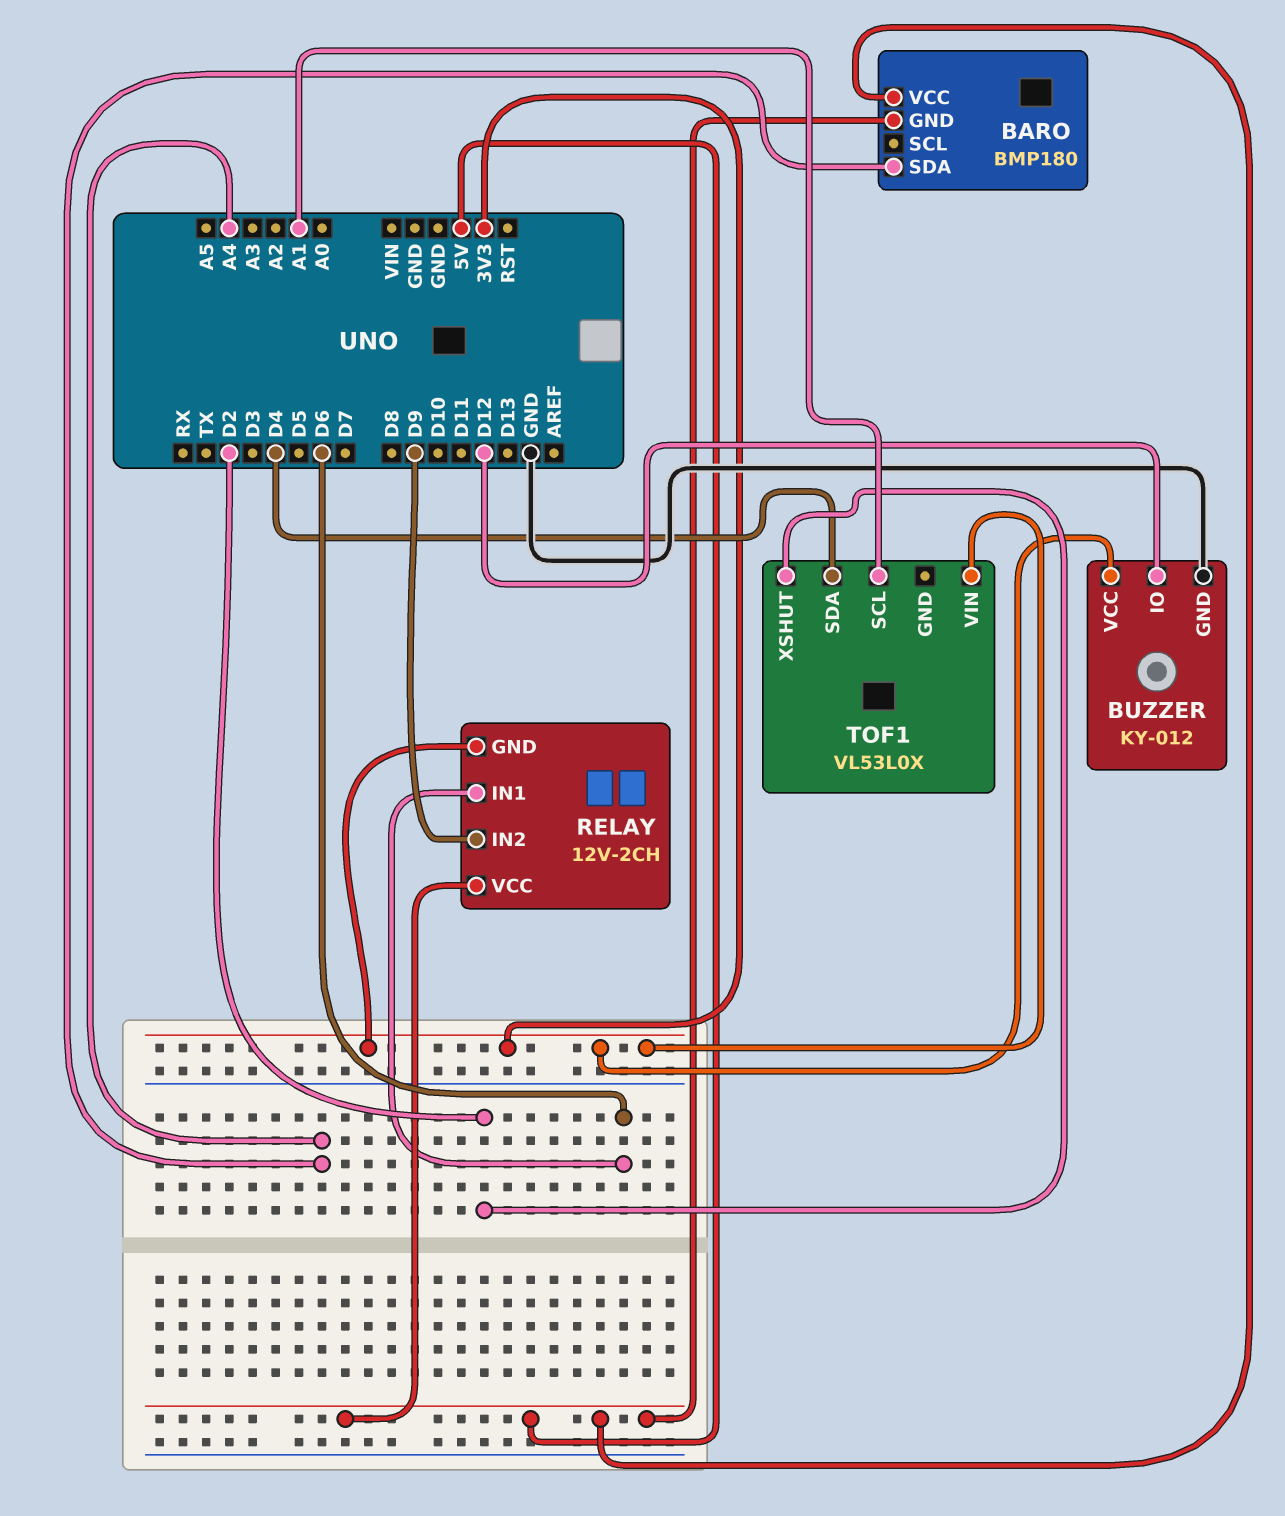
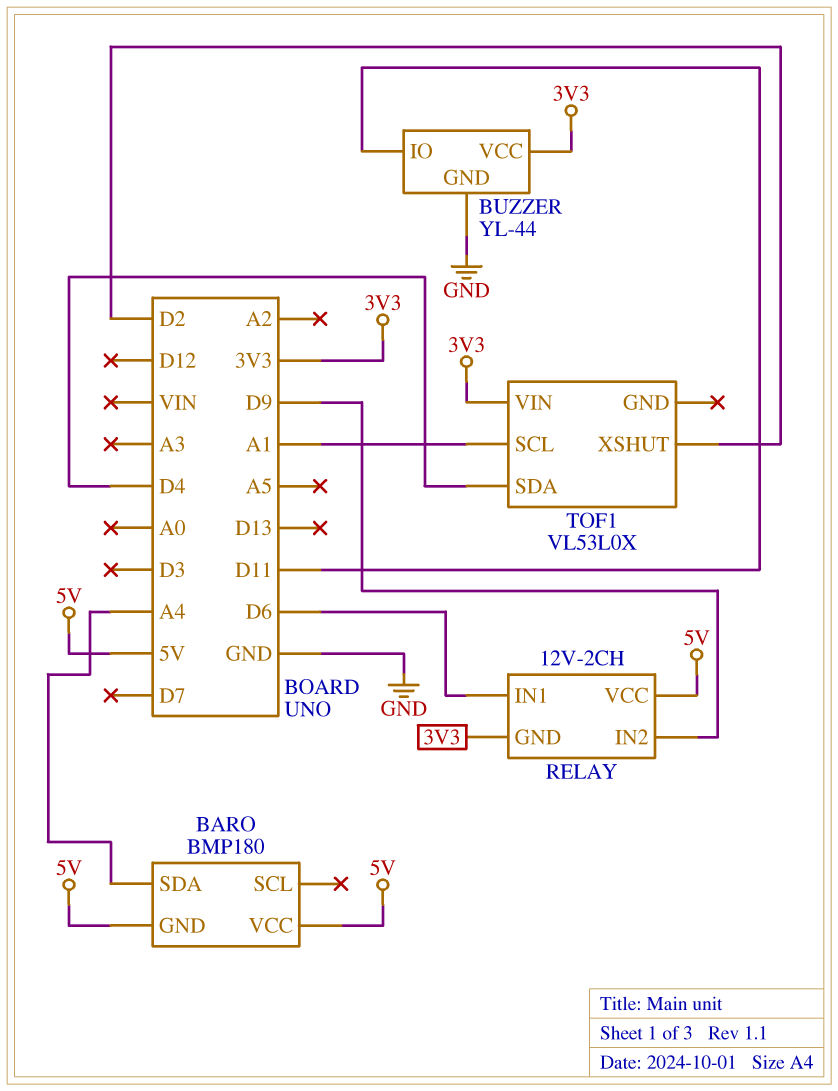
BUZZER: KY-012 -> YL-44
BUZZER pin IO: D12 -> D11

